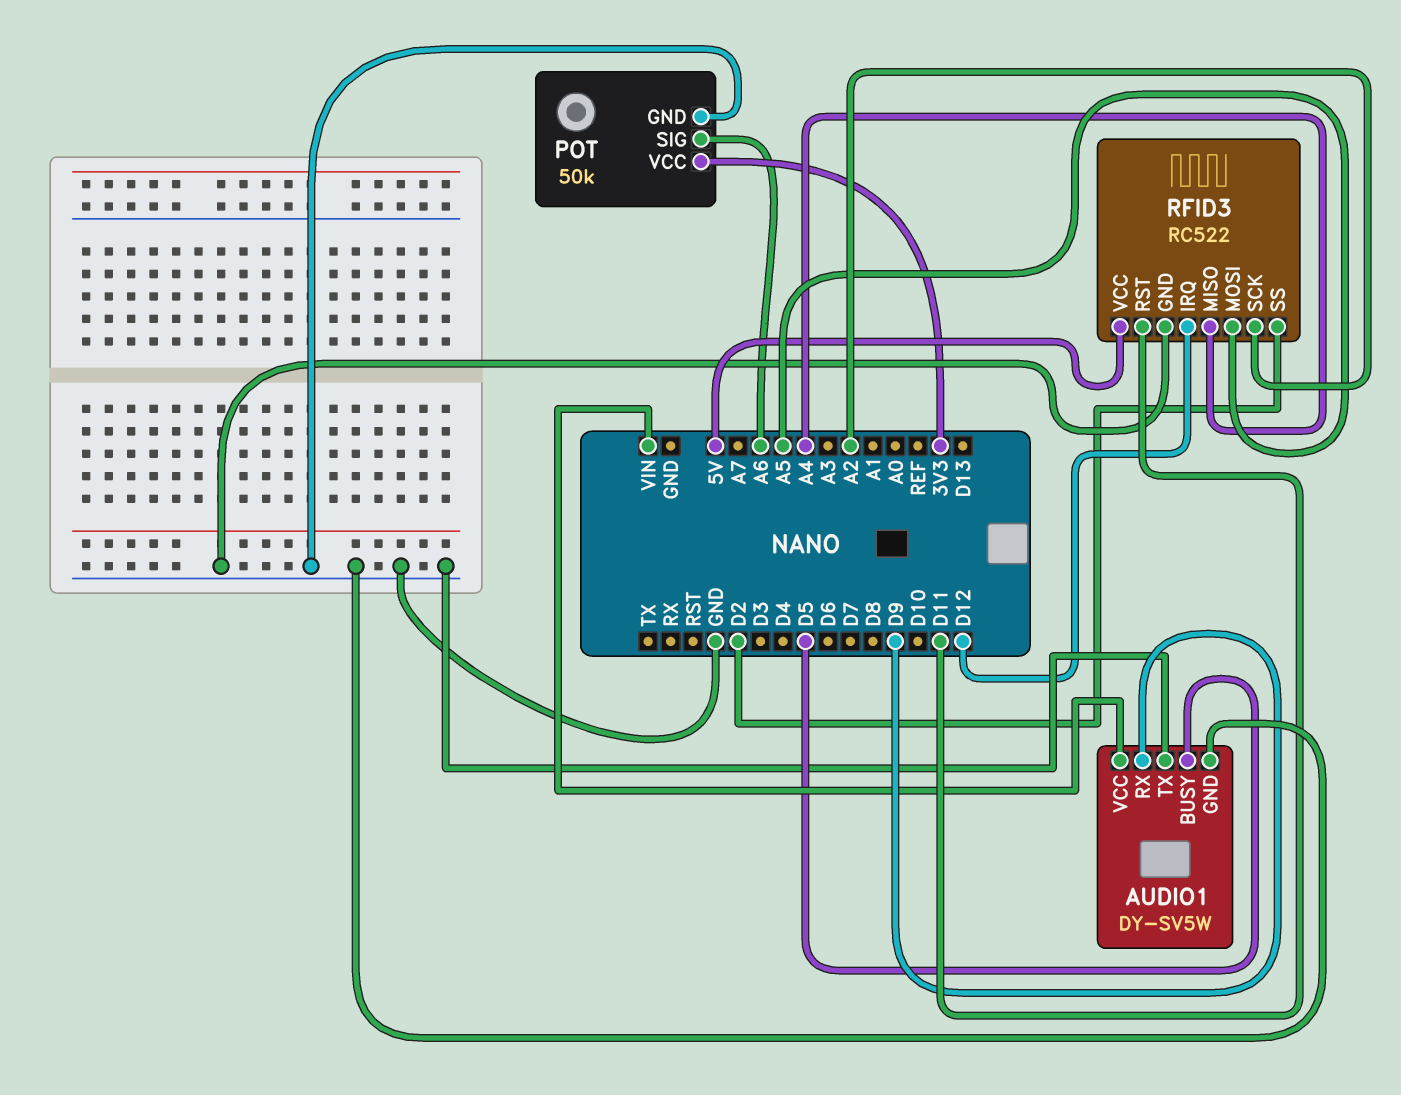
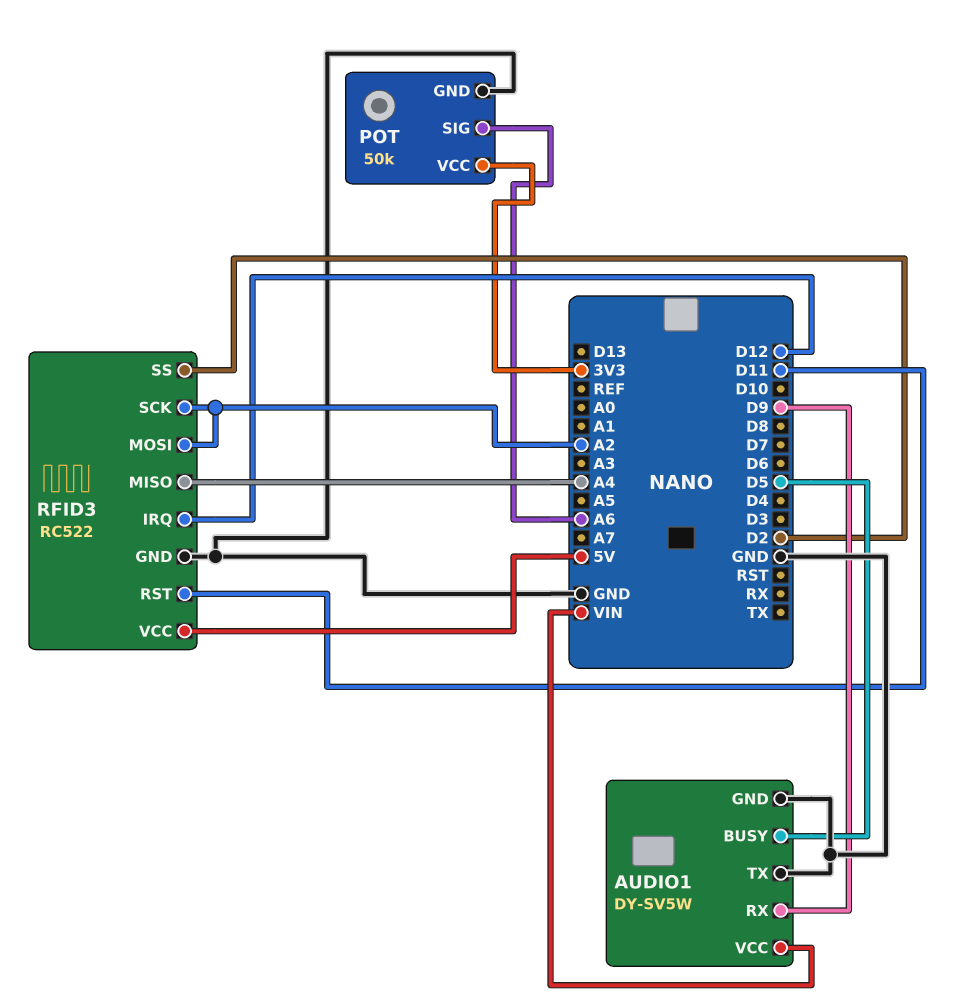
RFID3 pin MOSI: A5 -> A2

